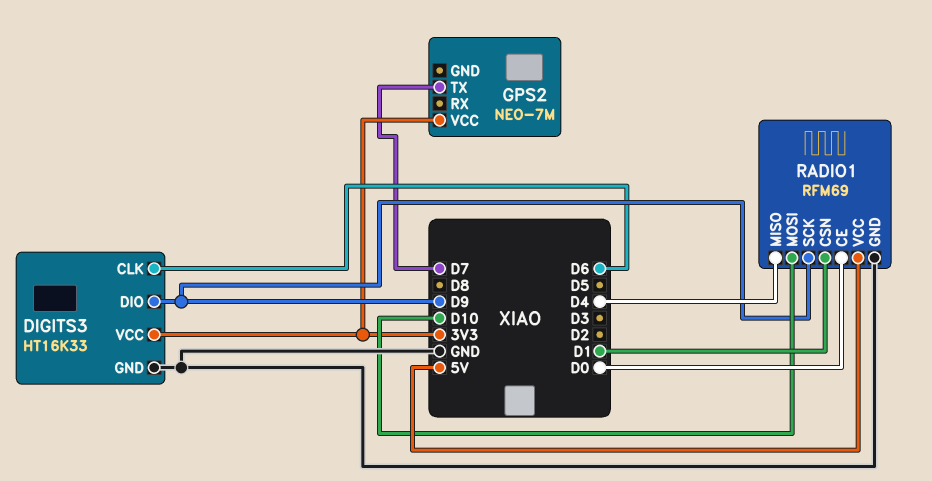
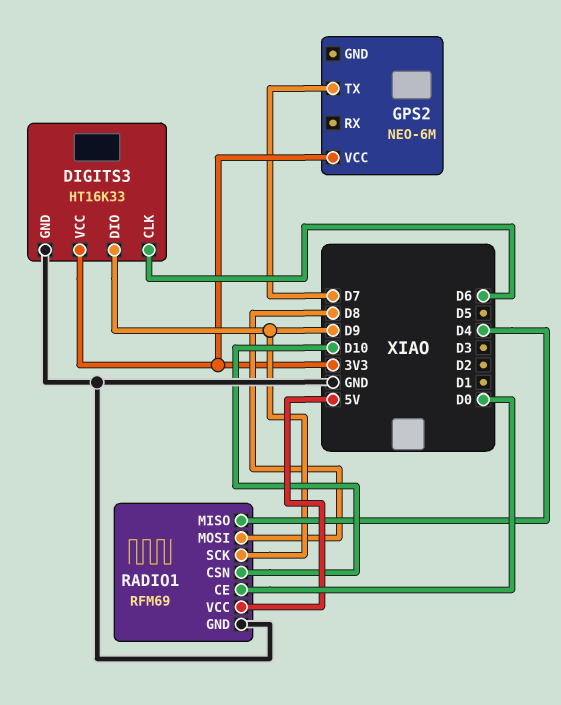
GPS2: NEO-7M -> NEO-6M
RADIO1 pin CSN: D1 -> D10
RADIO1 pin MOSI: D10 -> D8

